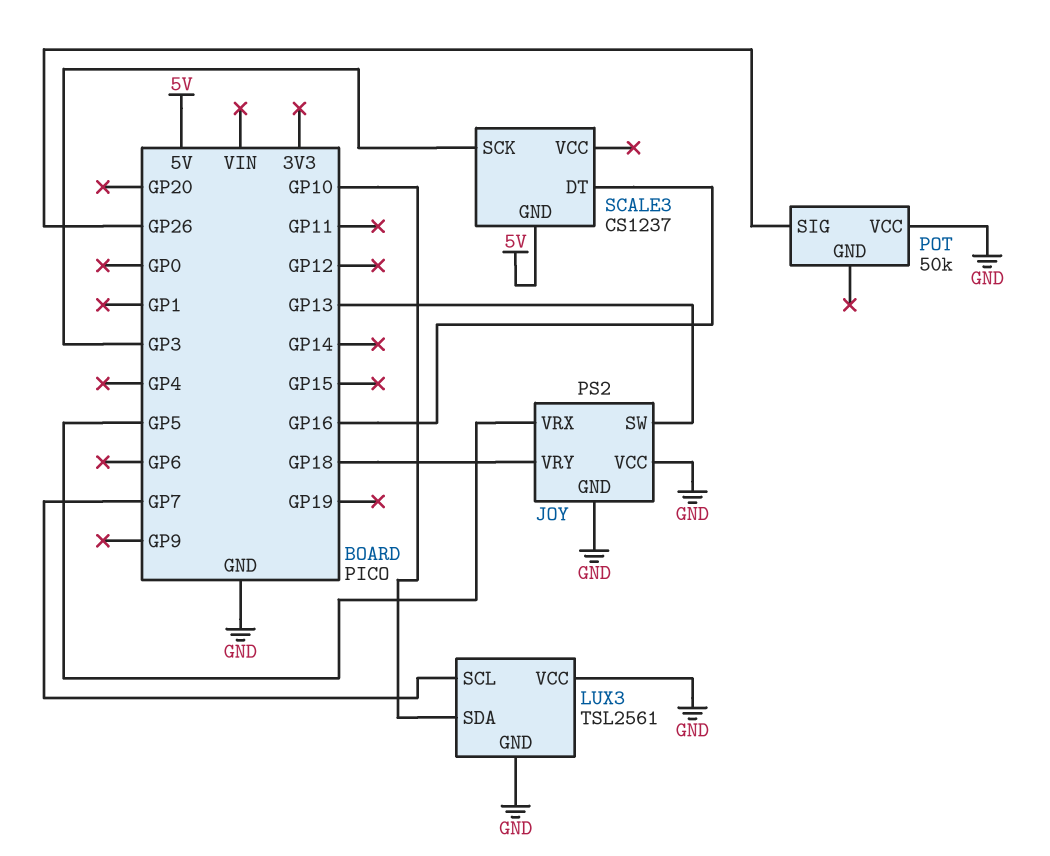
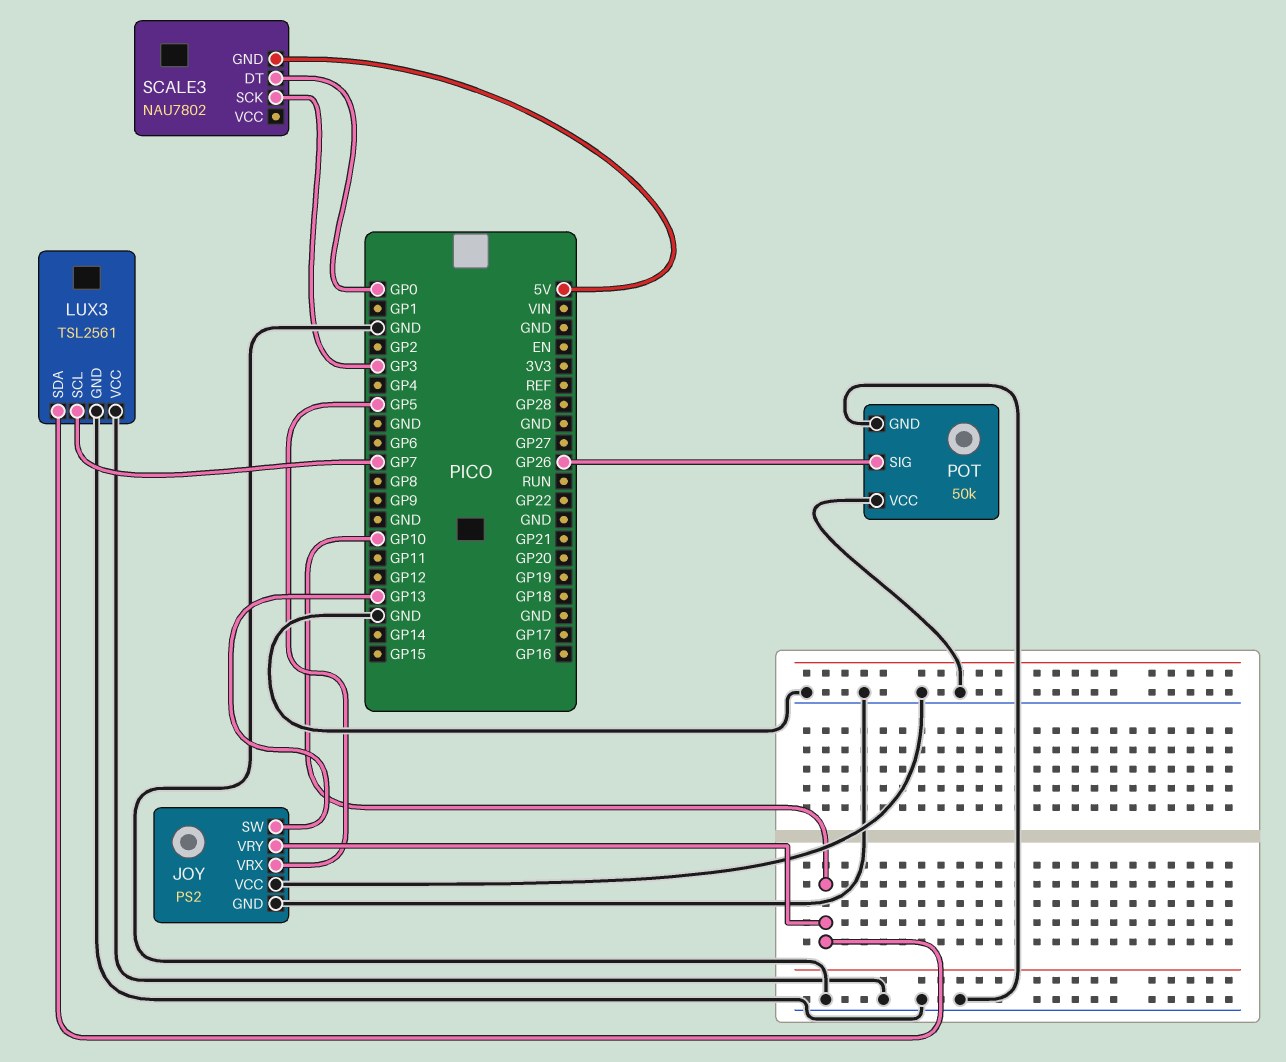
JOY pin VRY: GP18 -> GP10
POT pin GND: none -> GND
SCALE3: CS1237 -> NAU7802
SCALE3 pin DT: GP16 -> GP0

